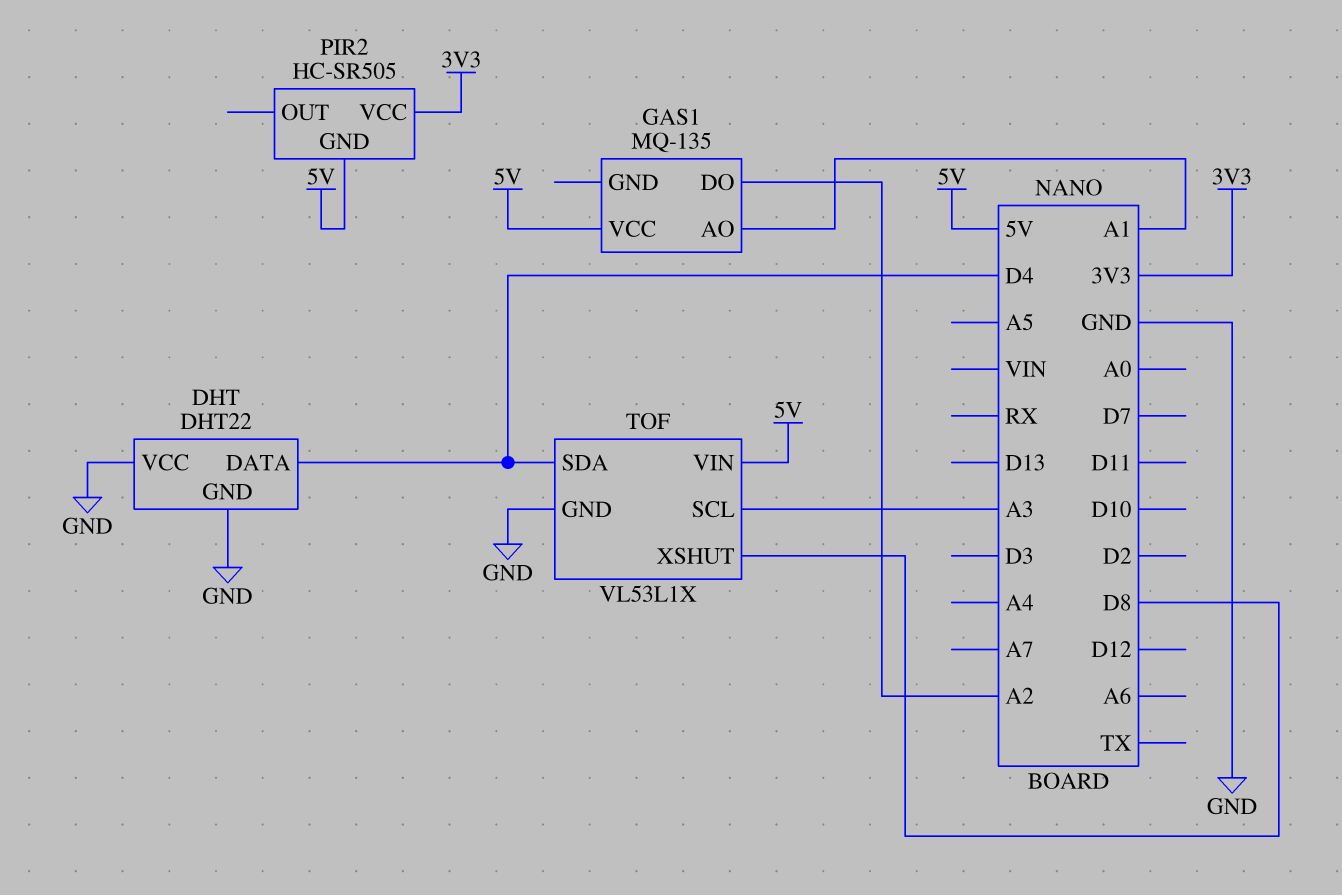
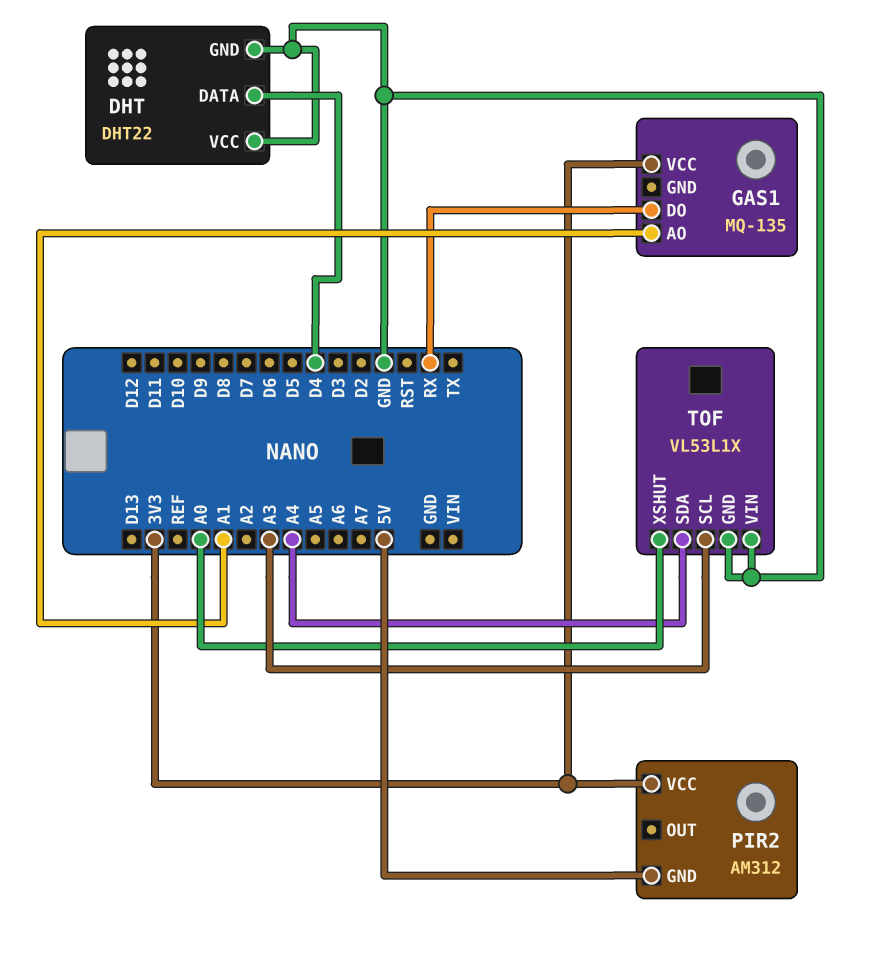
GAS1 pin DO: A2 -> RX
GAS1 pin VCC: 5V -> 3V3
PIR2: HC-SR505 -> AM312
TOF pin SDA: D4 -> A4
TOF pin VIN: 5V -> GND
TOF pin XSHUT: D8 -> A0

